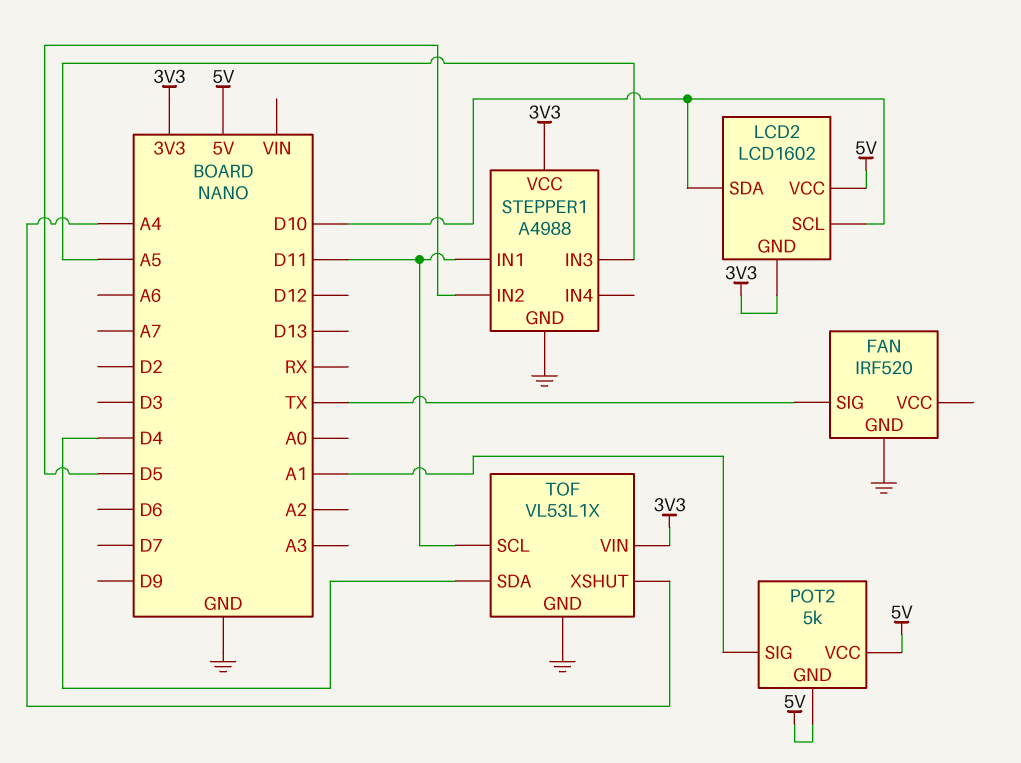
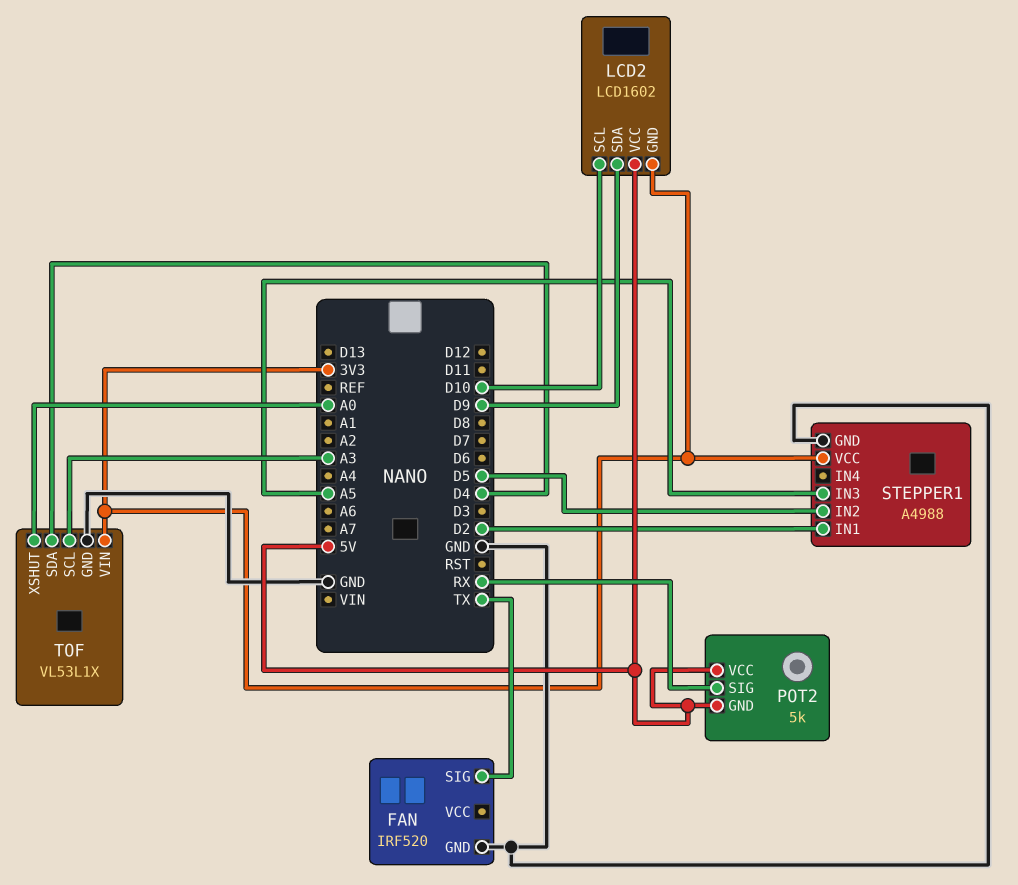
LCD2 pin SDA: D10 -> D9
POT2 pin SIG: A1 -> RX
STEPPER1 pin IN1: D11 -> D2
TOF pin SCL: D11 -> A3
TOF pin XSHUT: A4 -> A0

